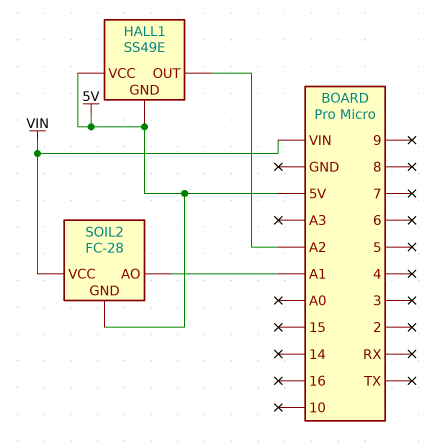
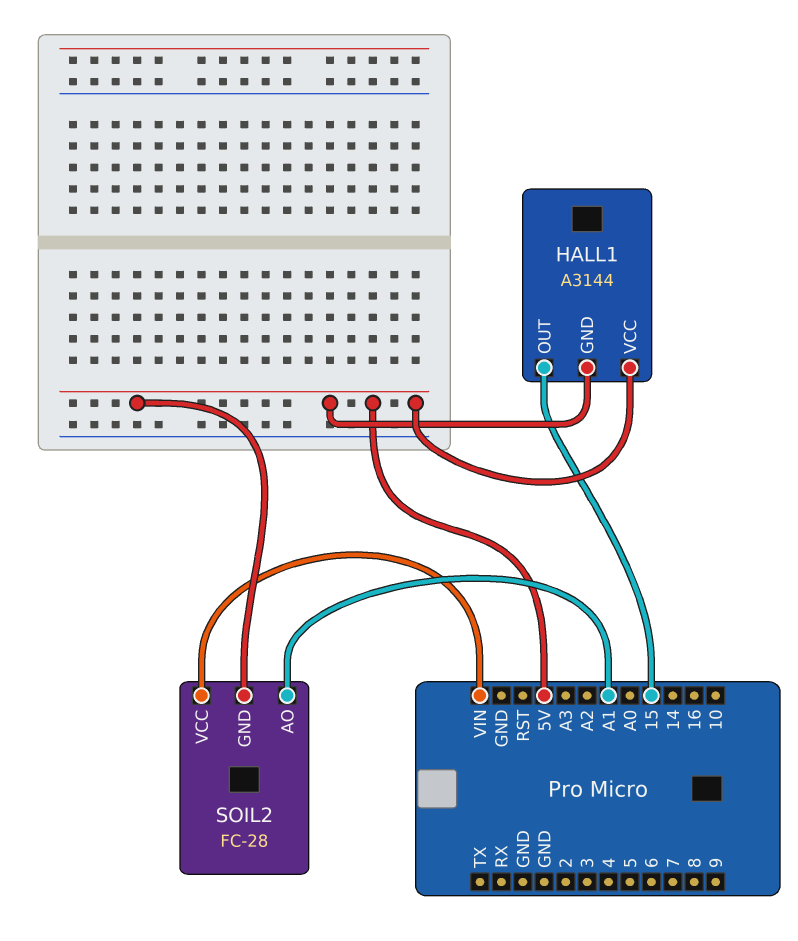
HALL1: SS49E -> A3144
HALL1 pin OUT: A2 -> 15

